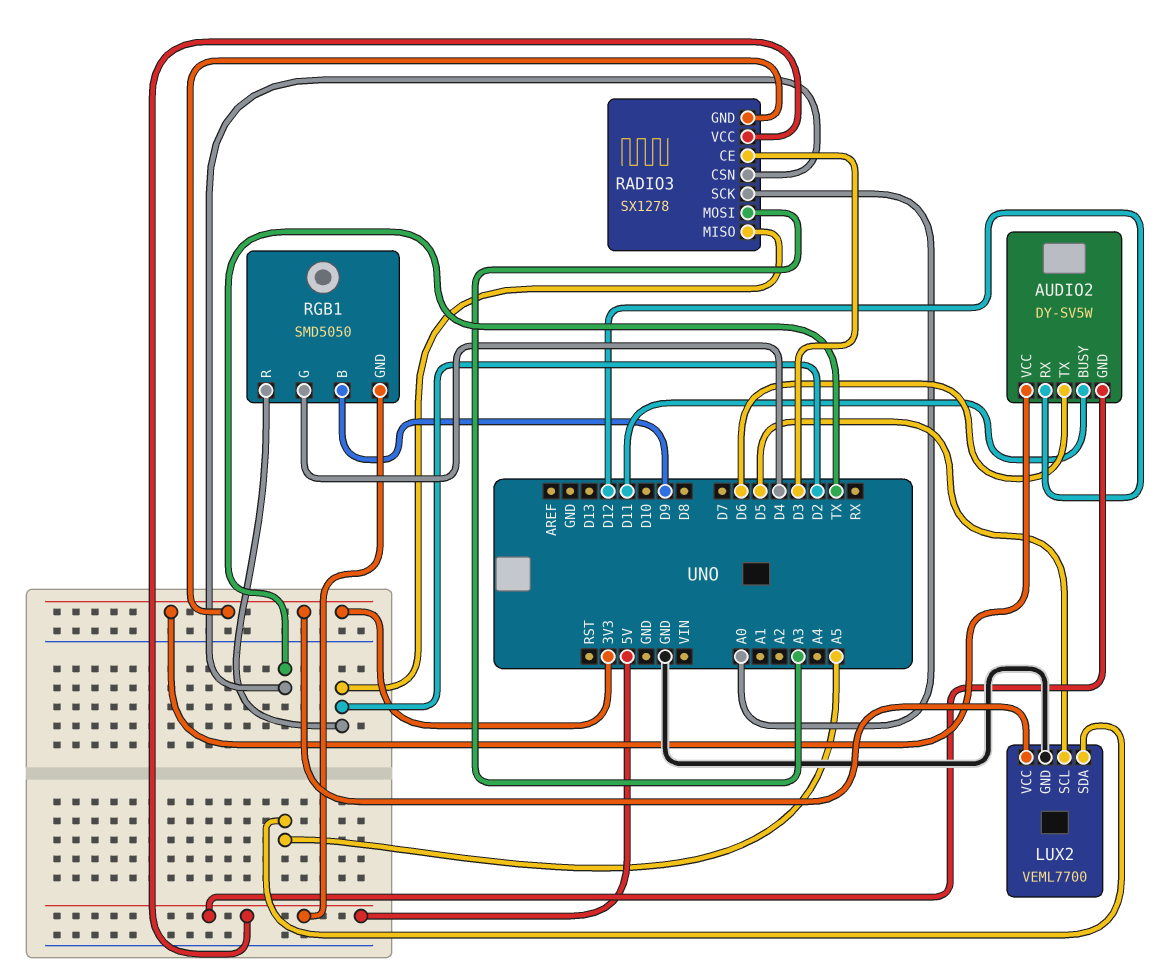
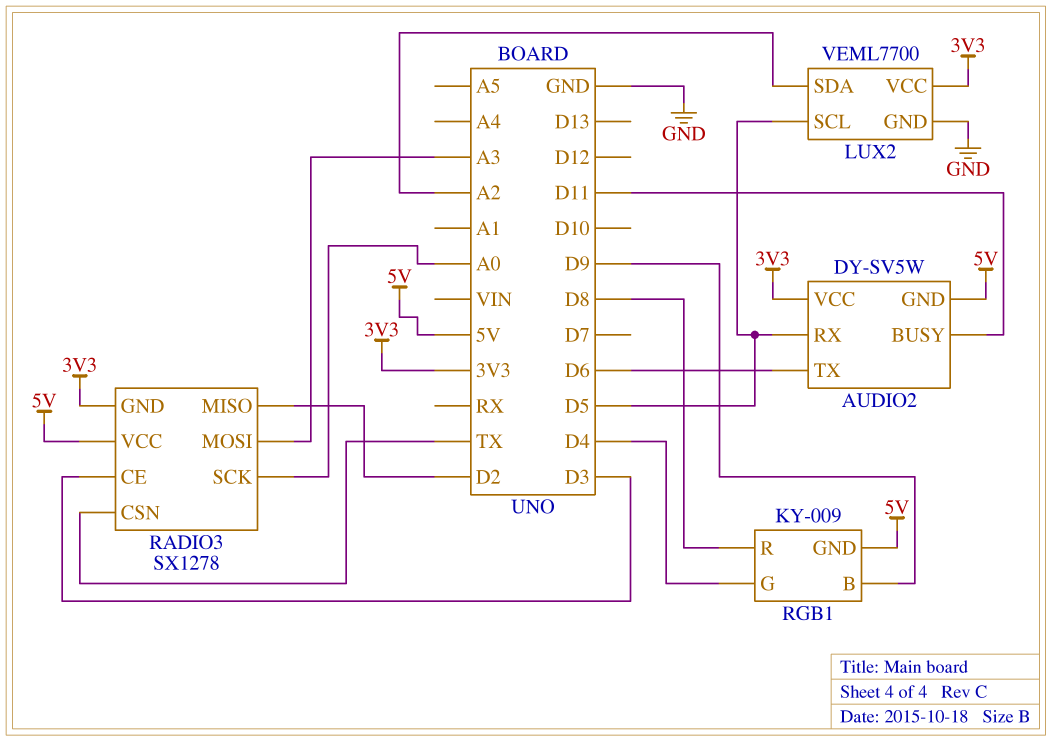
AUDIO2 pin RX: D12 -> D5
LUX2 pin SDA: A5 -> A2
RGB1: SMD5050 -> KY-009
RGB1 pin R: D2 -> D8

